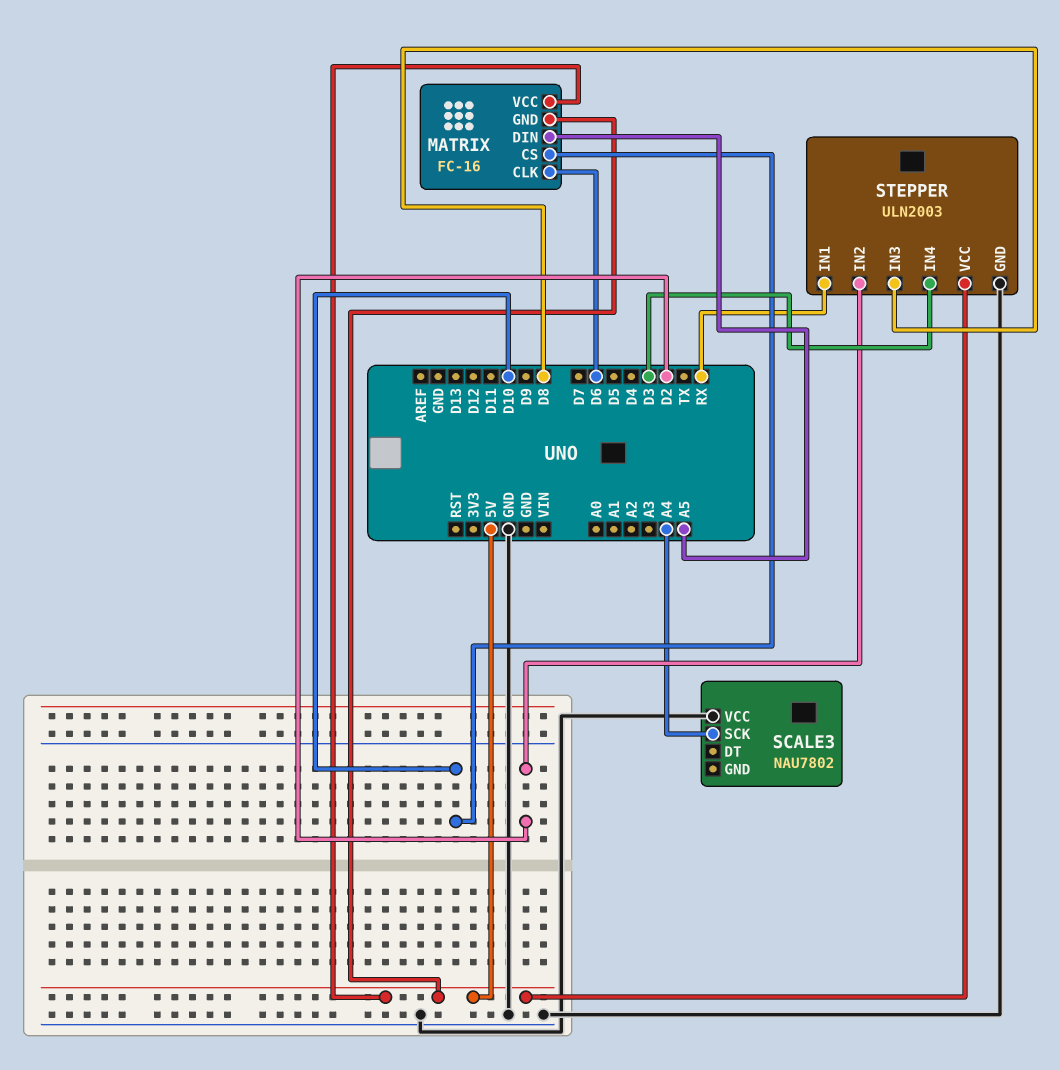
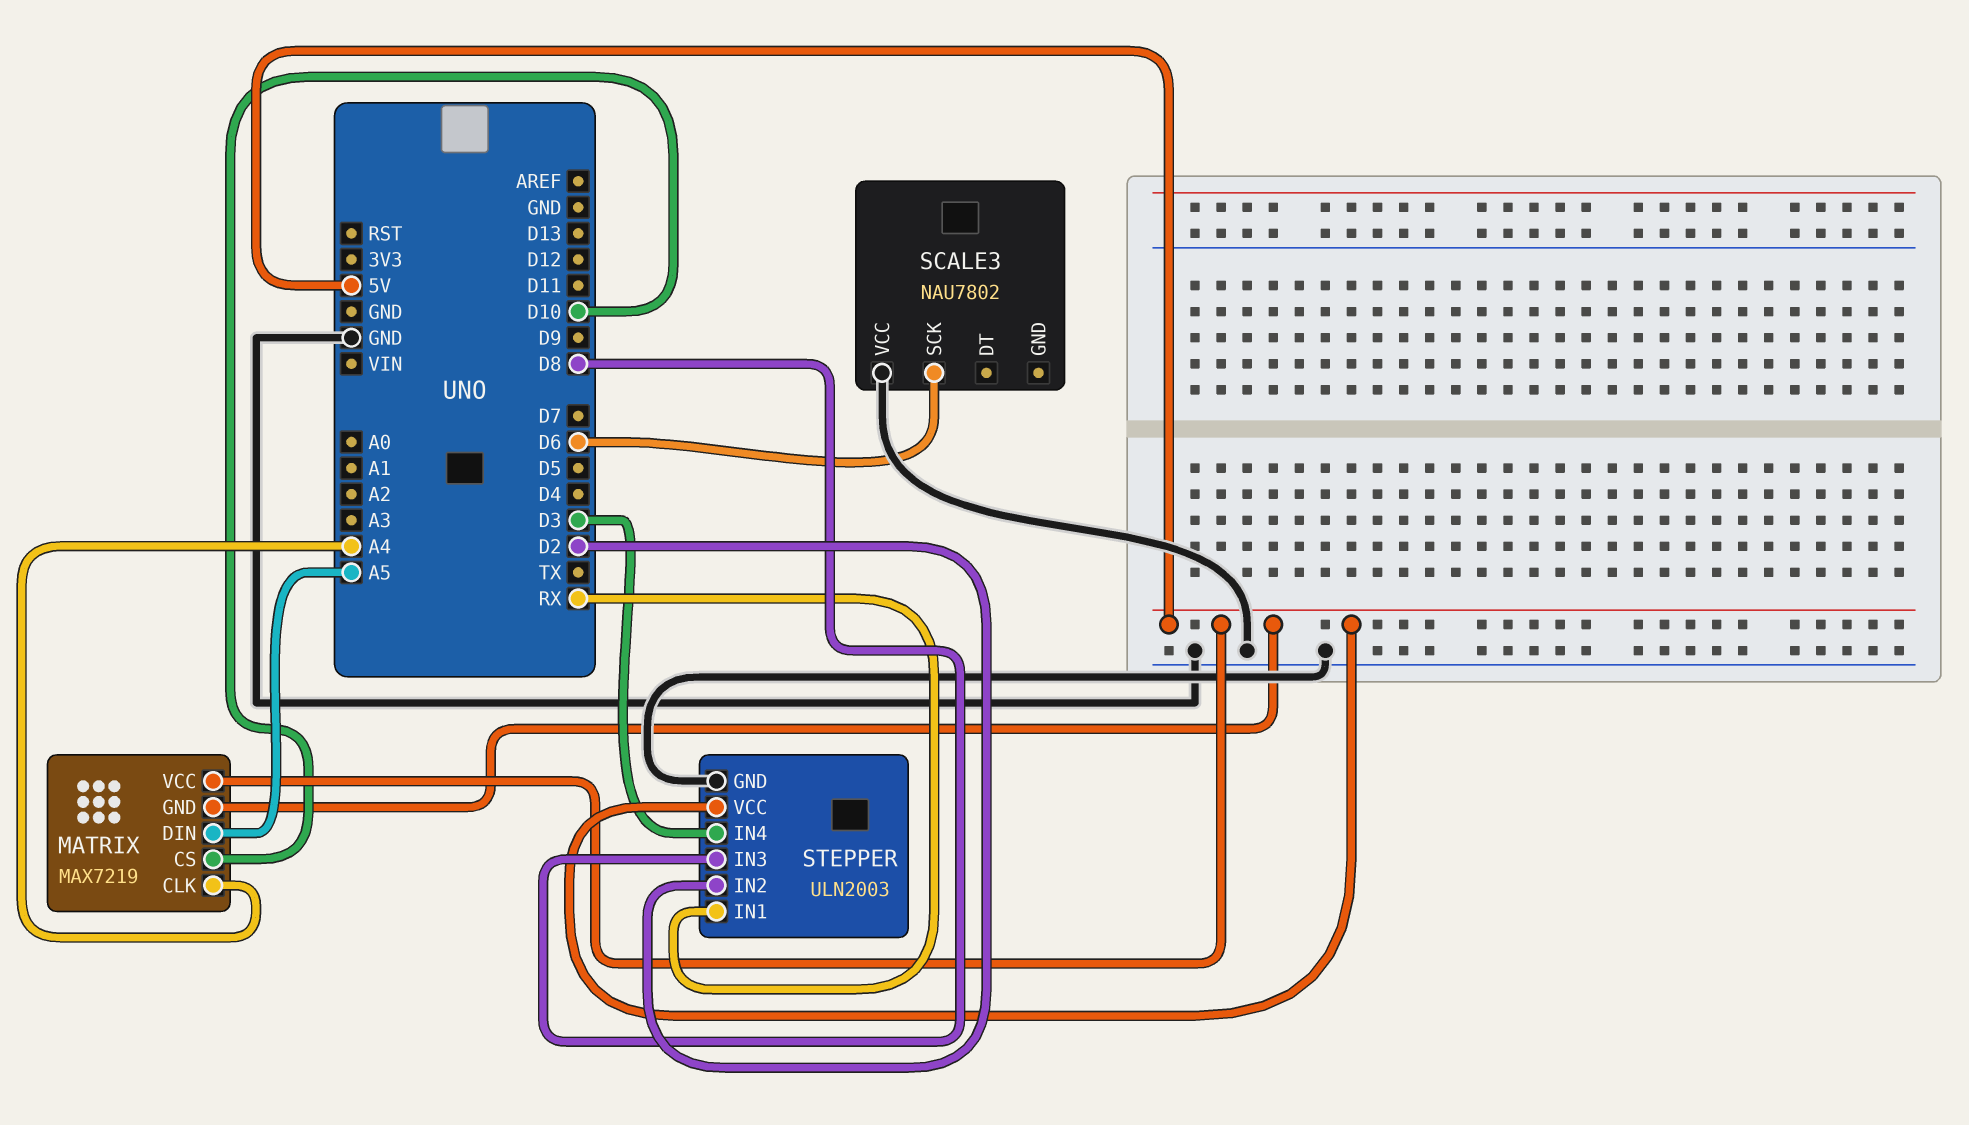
MATRIX: FC-16 -> MAX7219
MATRIX pin CLK: D6 -> A4
SCALE3 pin SCK: A4 -> D6

